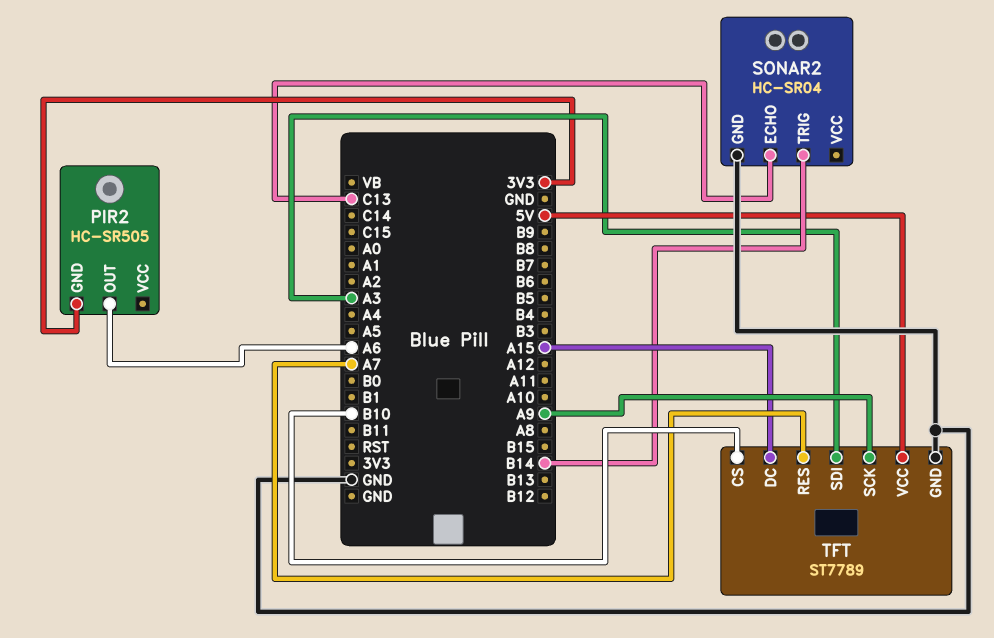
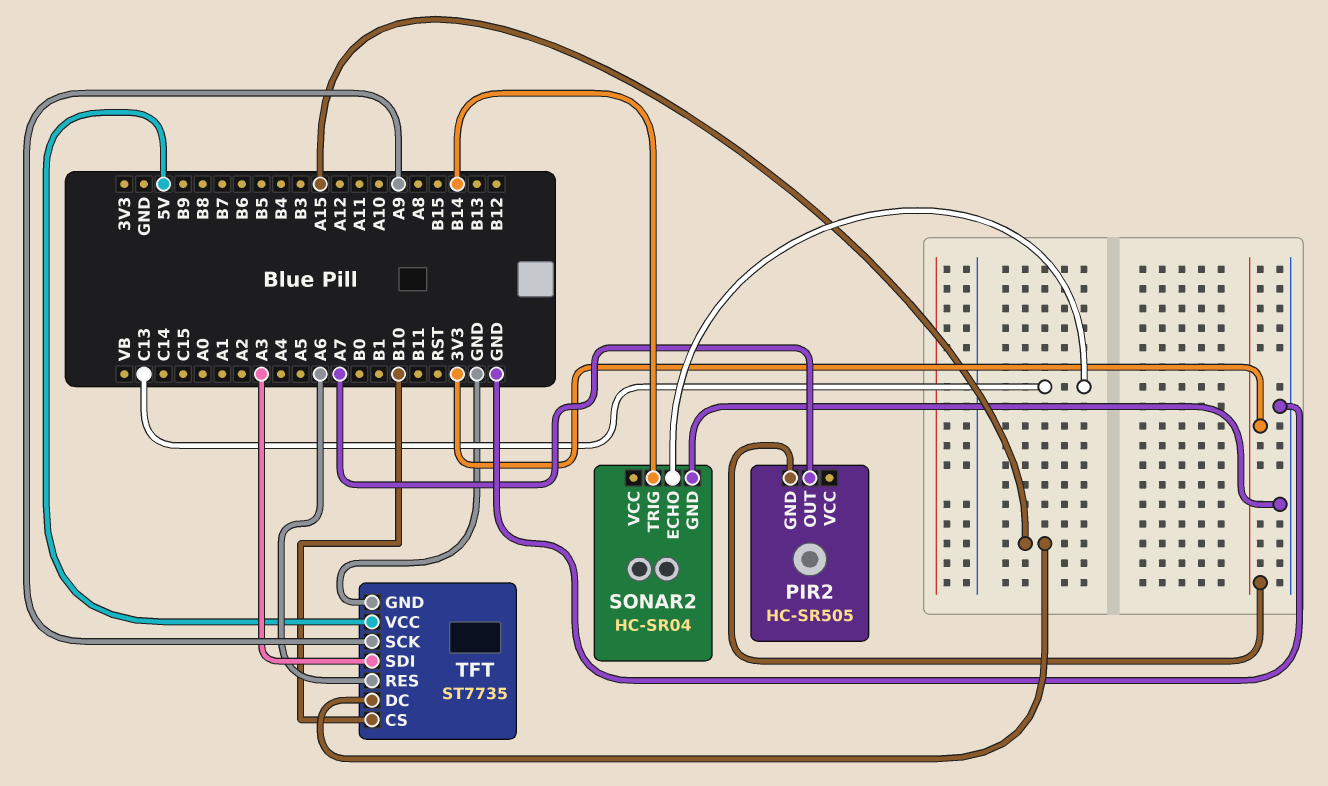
PIR2 pin OUT: A6 -> A7
TFT: ST7789 -> ST7735
TFT pin RES: A7 -> A6

